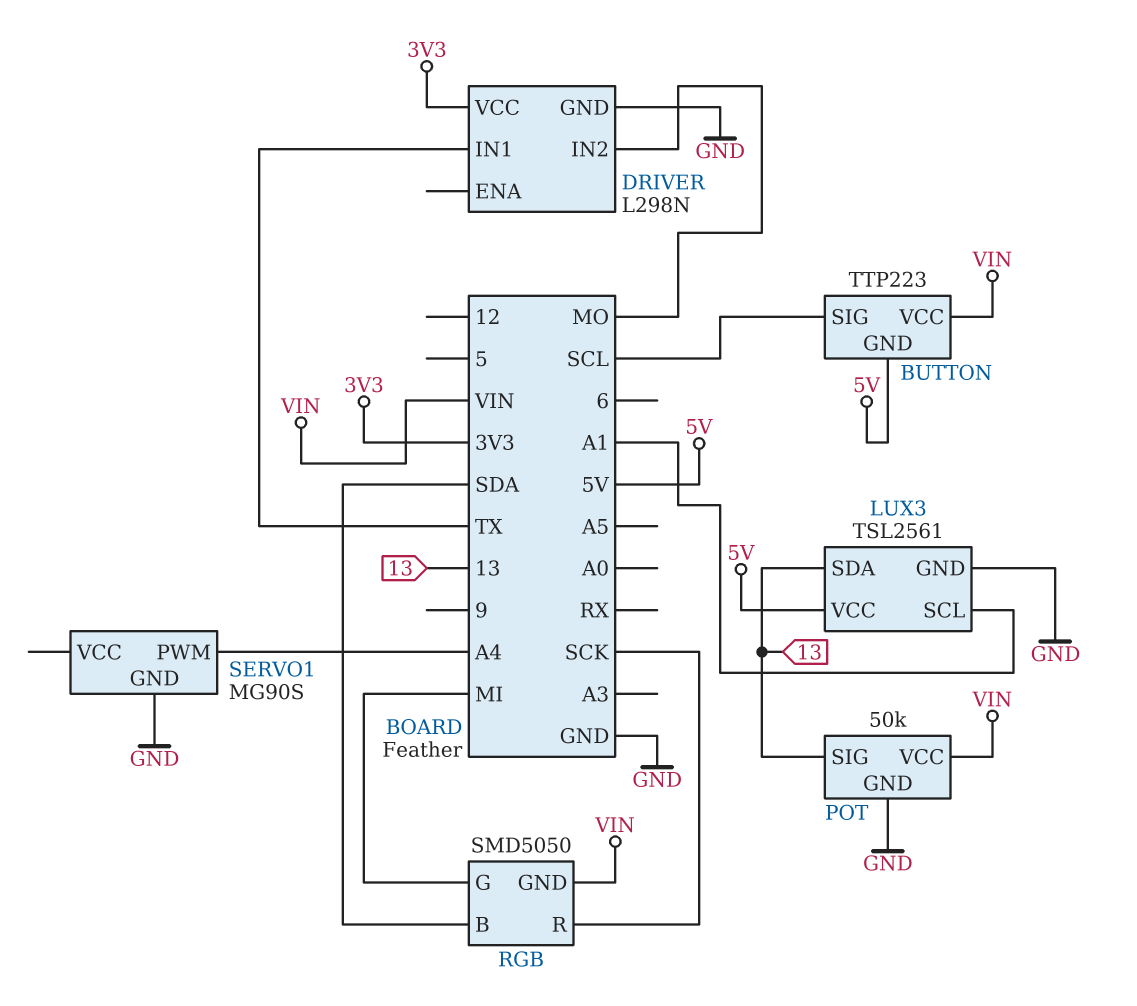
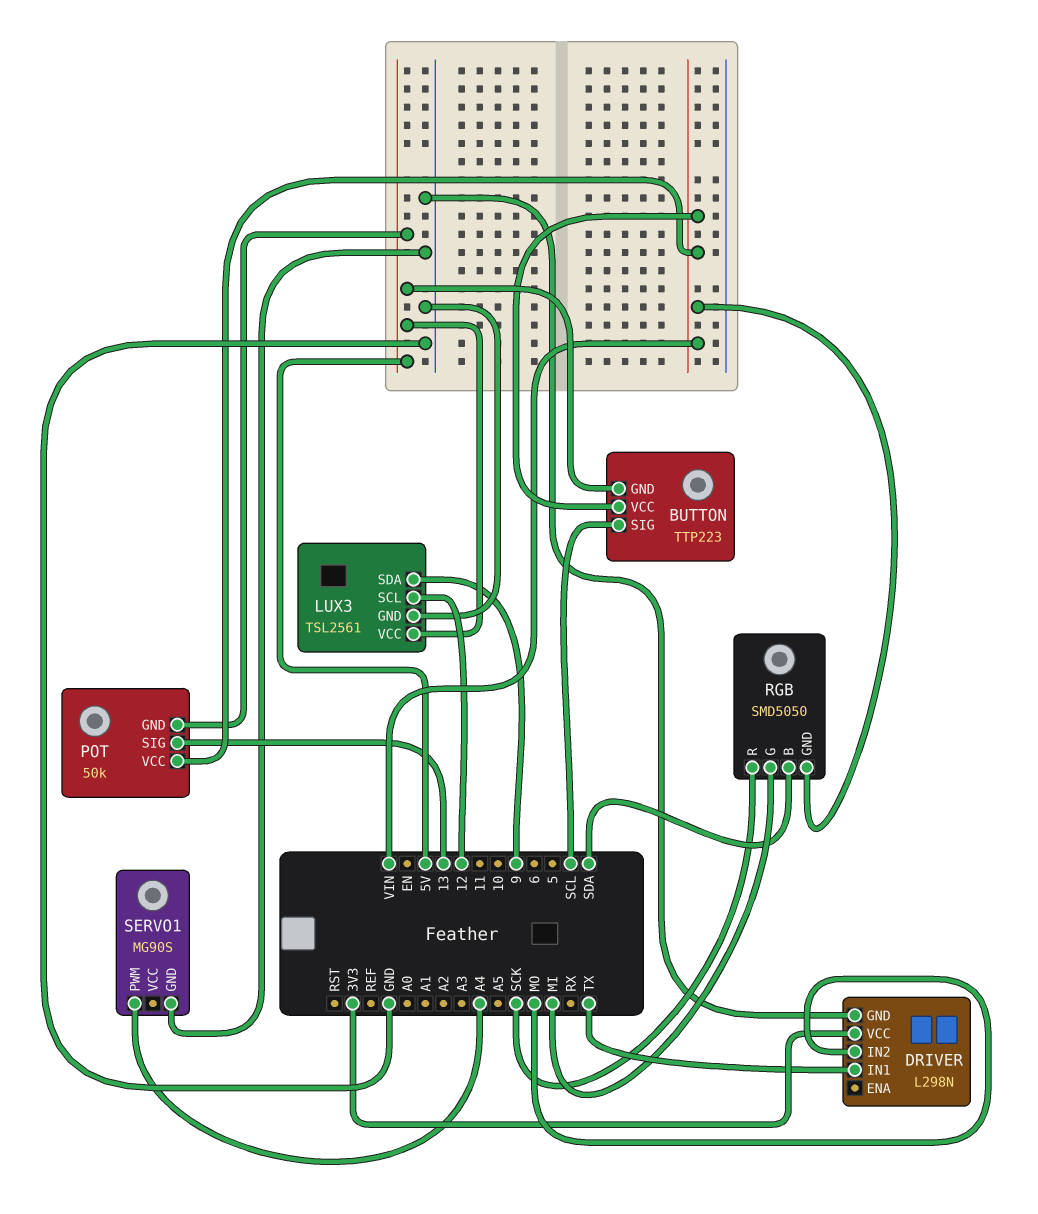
LUX3 pin SCL: A1 -> 12
LUX3 pin SDA: 13 -> 9
POT pin GND: GND -> 5V

